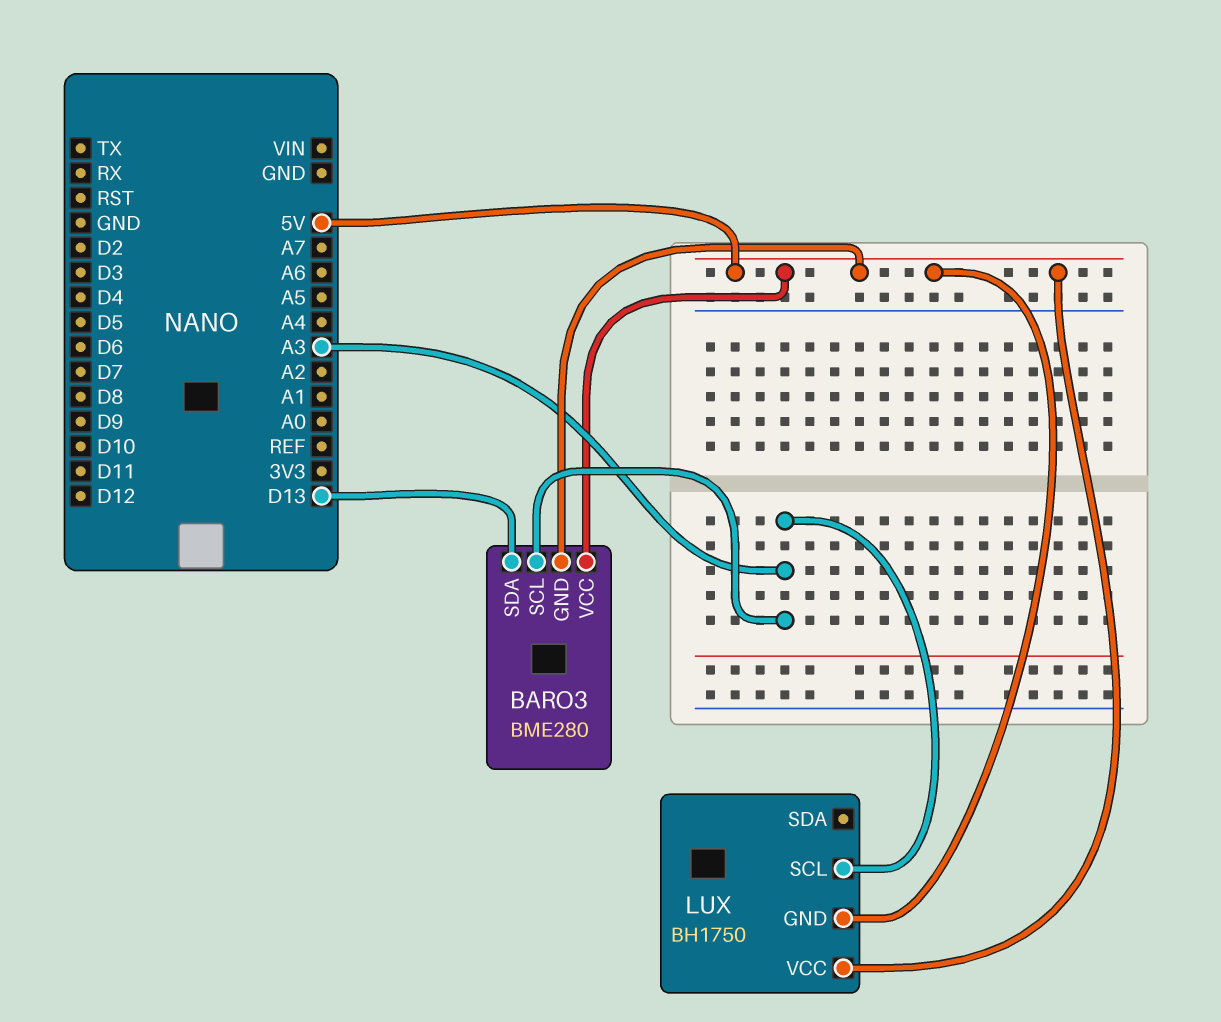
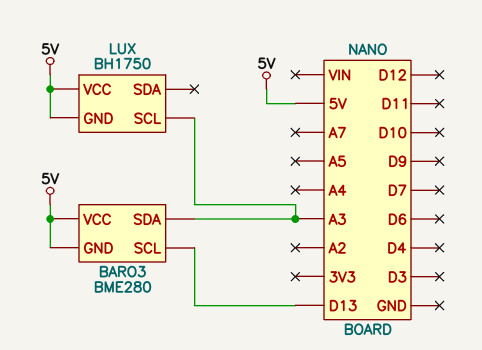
BARO3 pin SCL: A3 -> D13
BARO3 pin SDA: D13 -> A3

